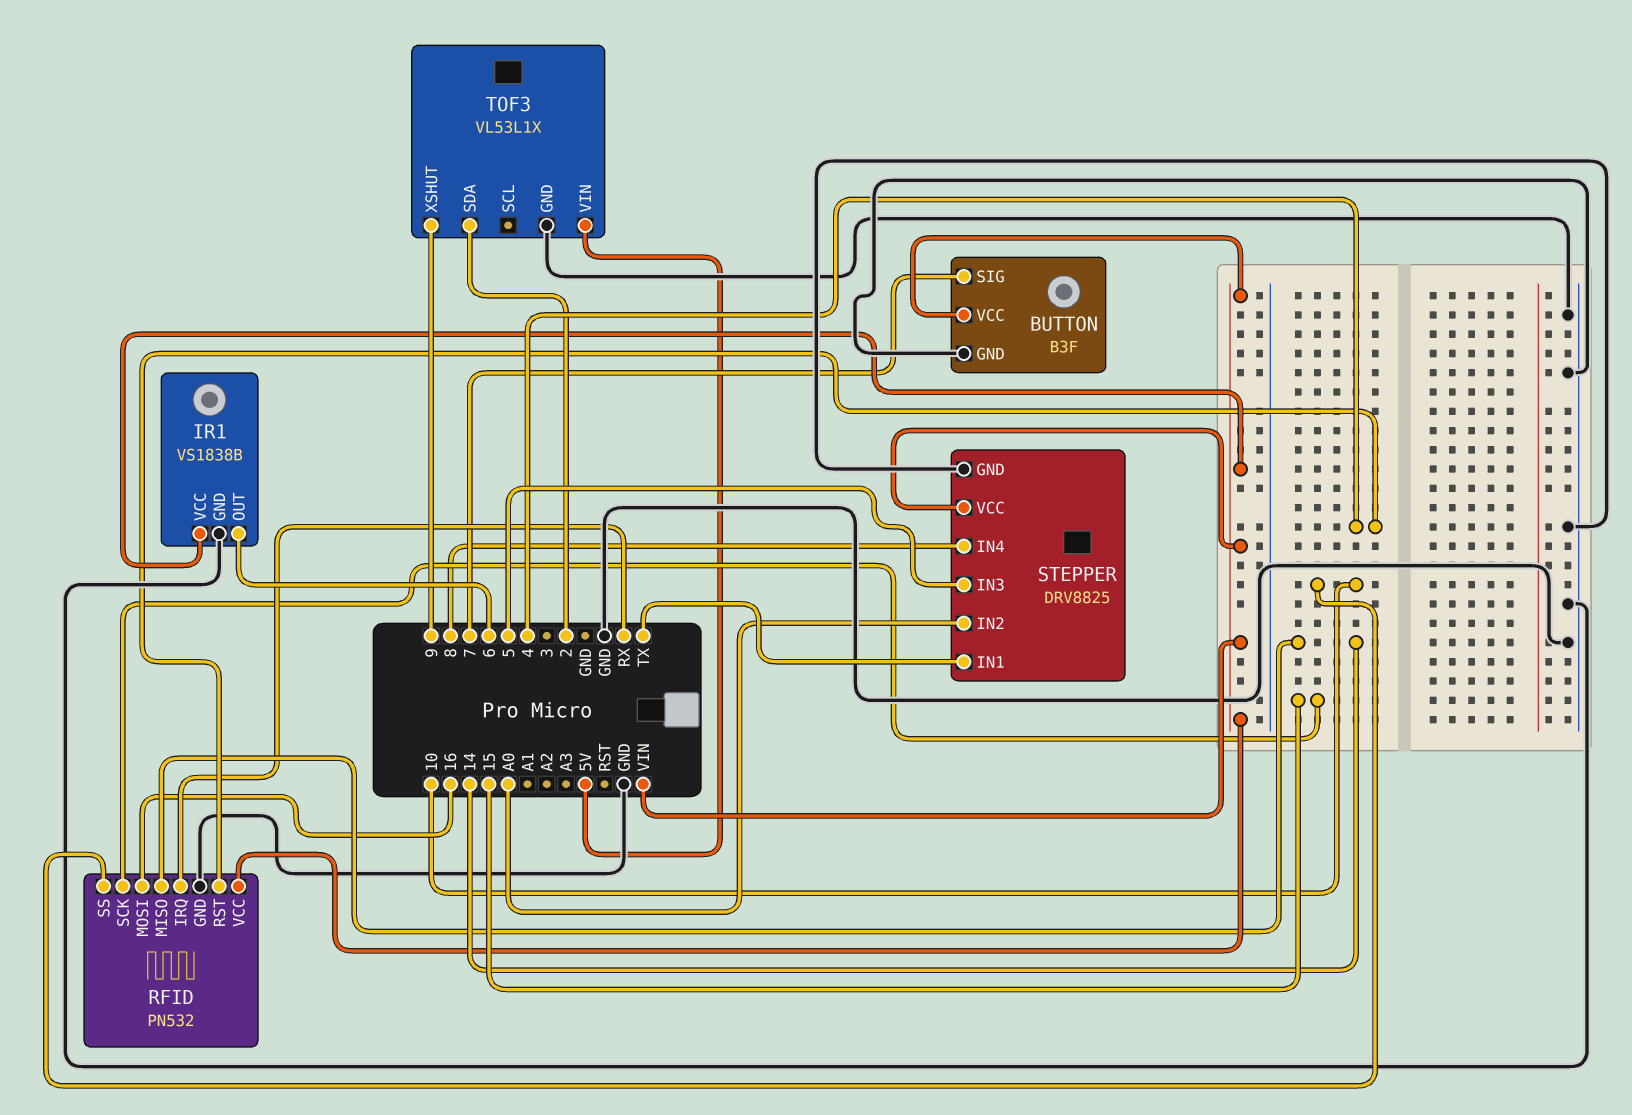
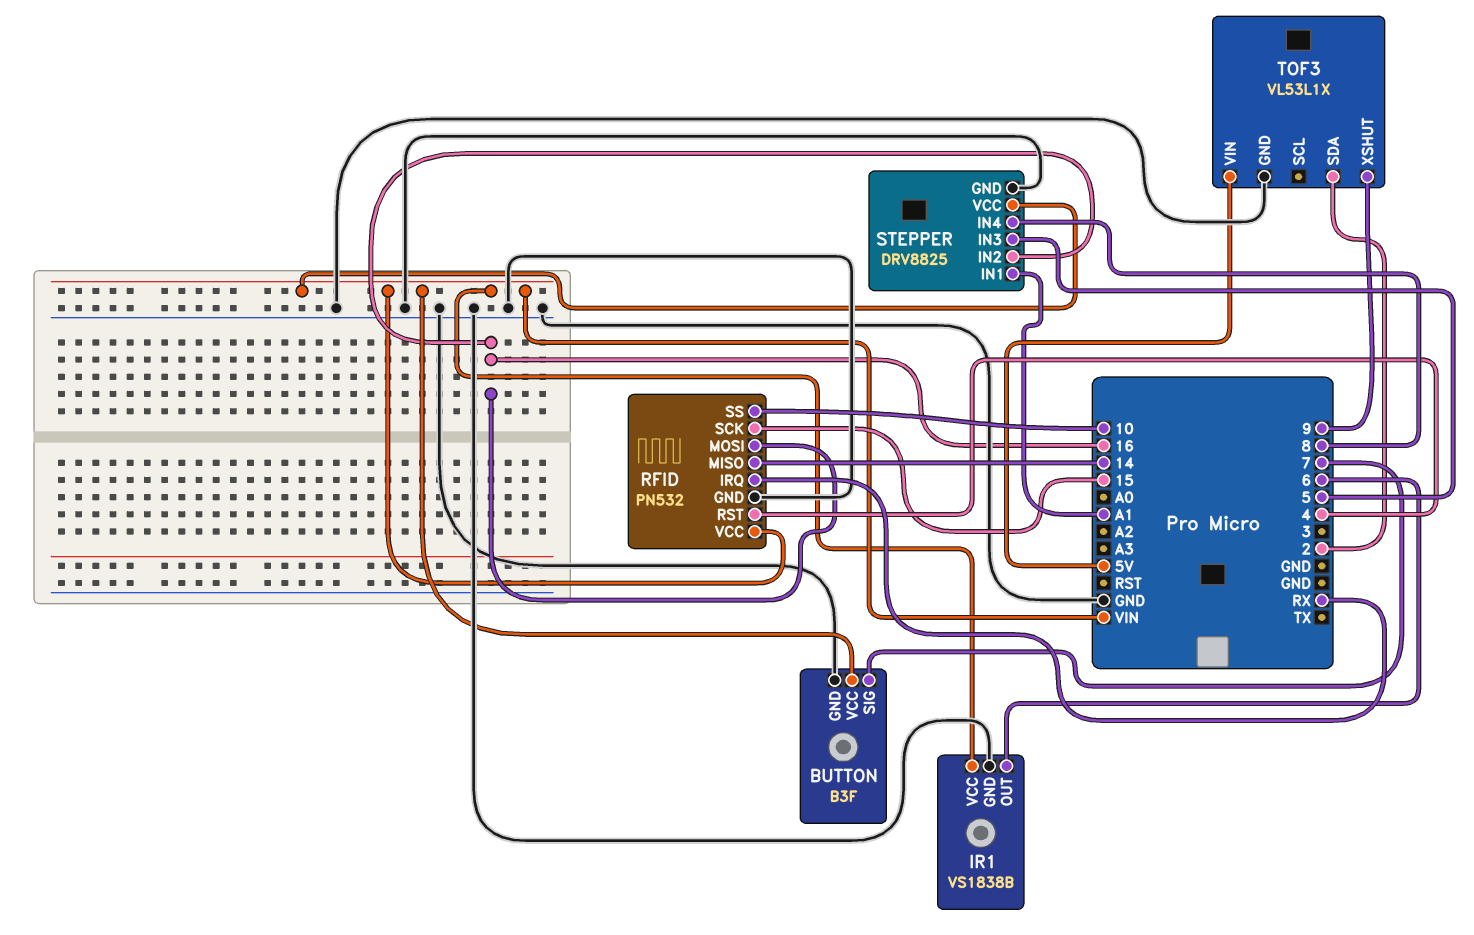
STEPPER pin IN1: TX -> A1
STEPPER pin IN2: A0 -> 16

